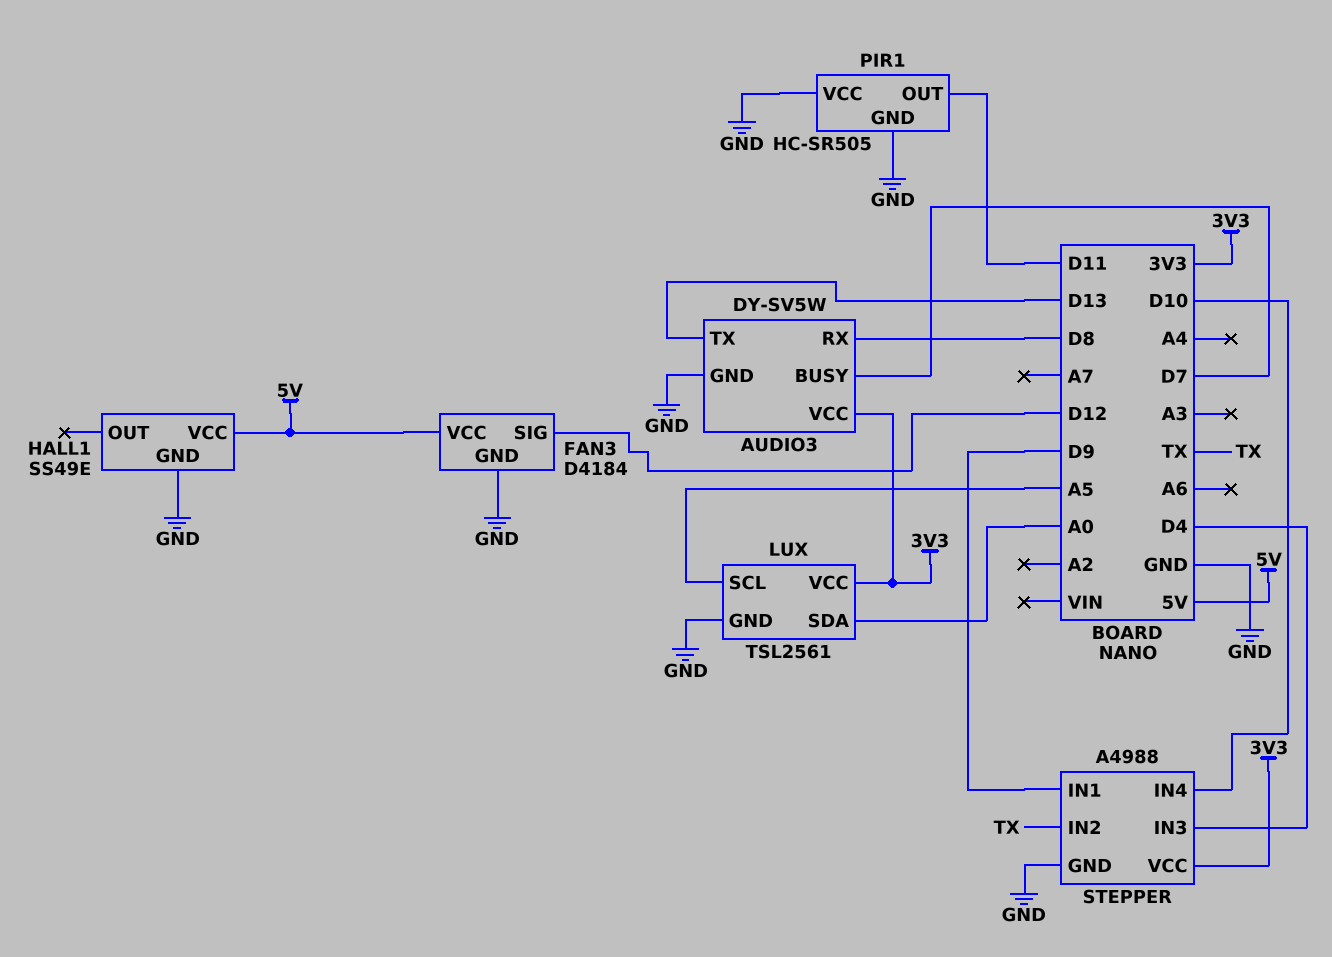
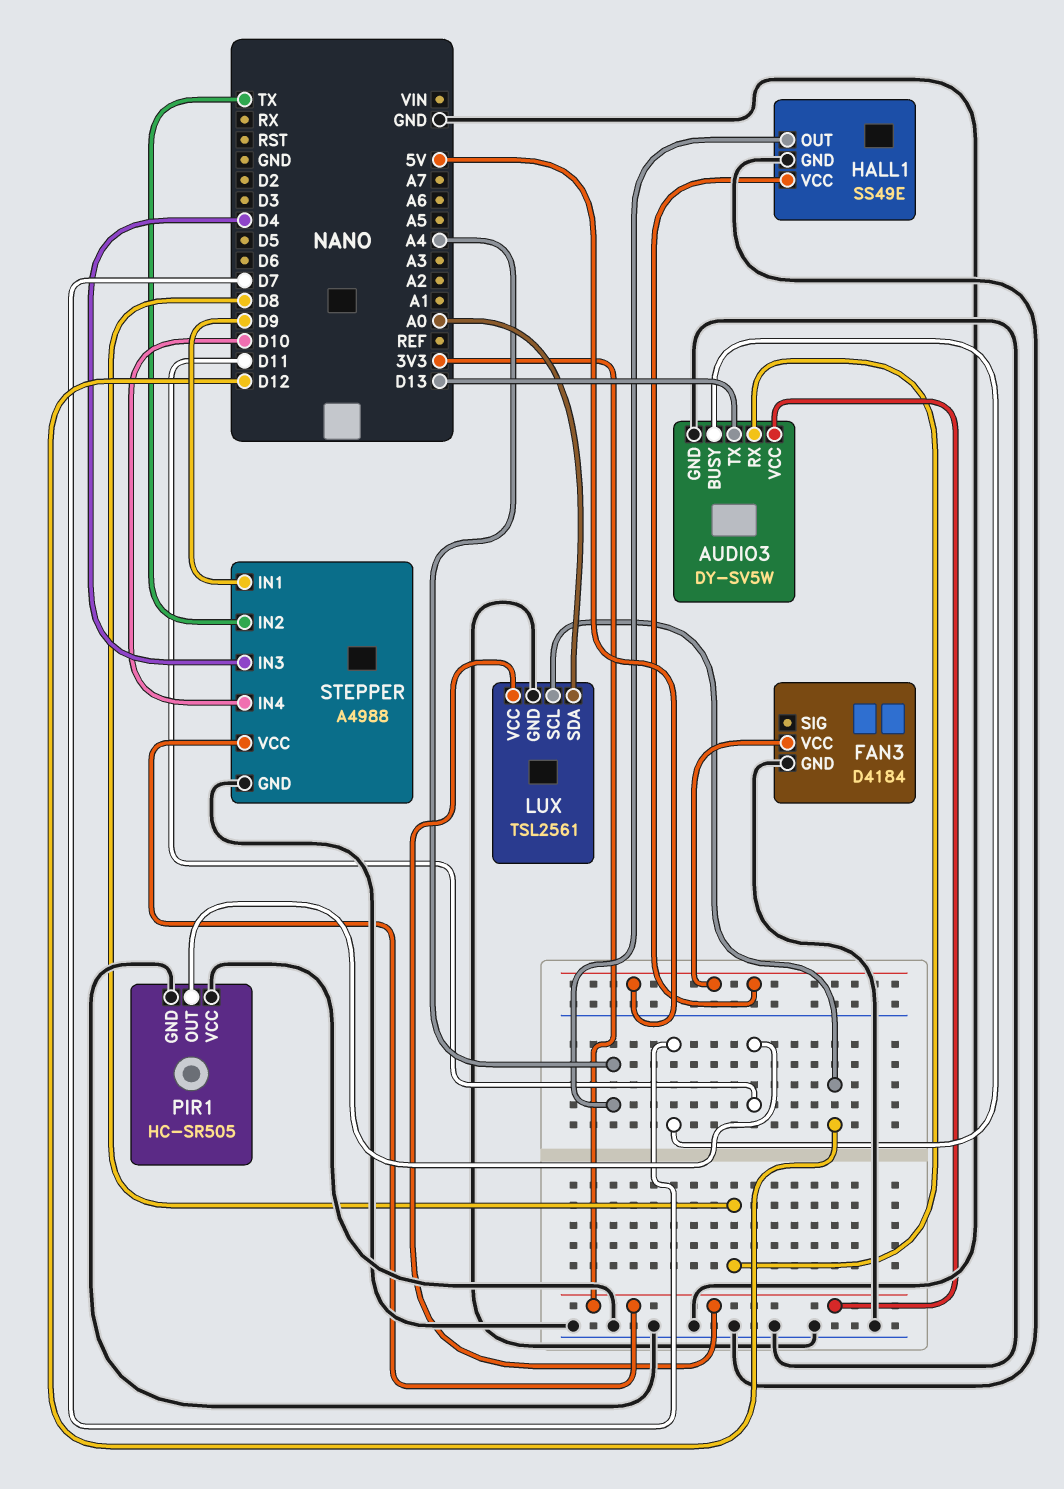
FAN3 pin SIG: D12 -> none
HALL1 pin OUT: none -> A4
LUX pin SCL: A5 -> D12

